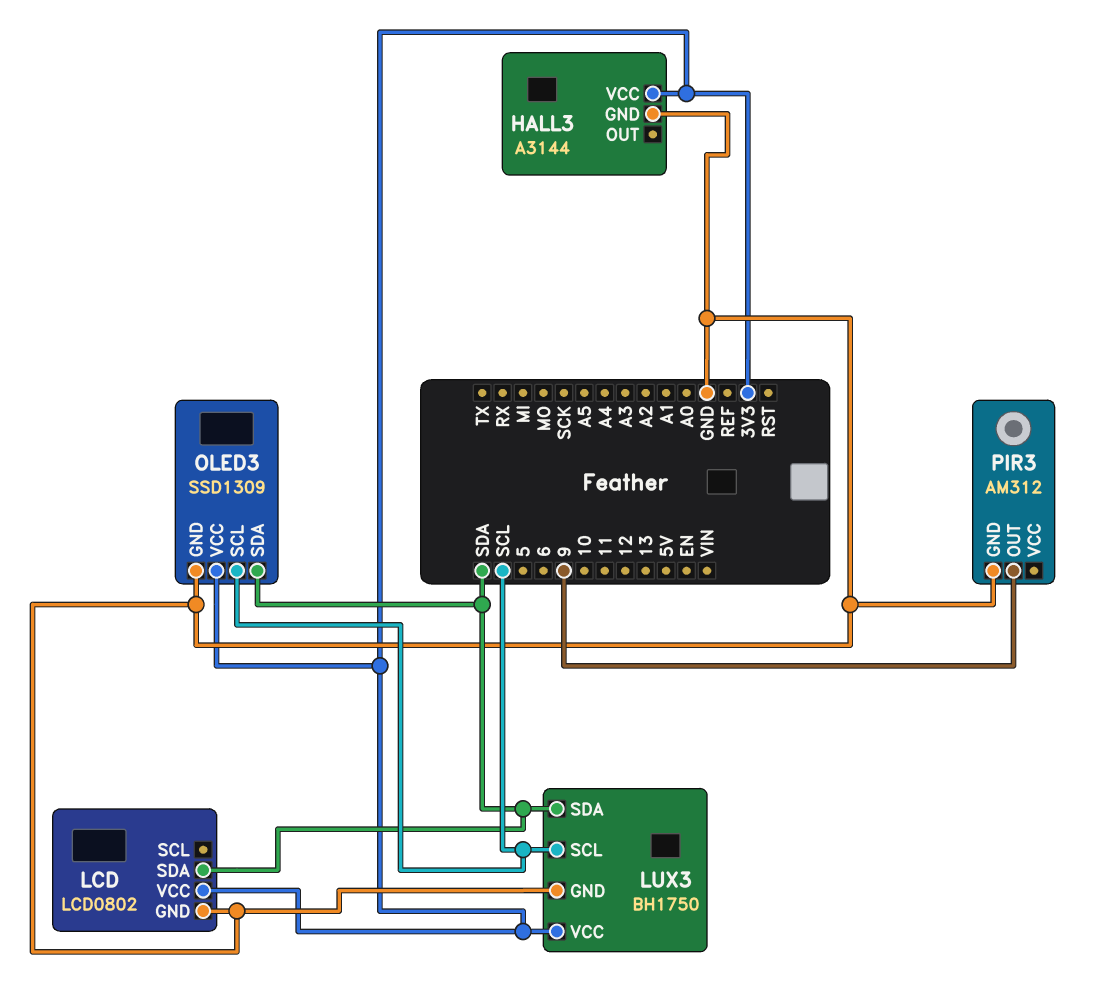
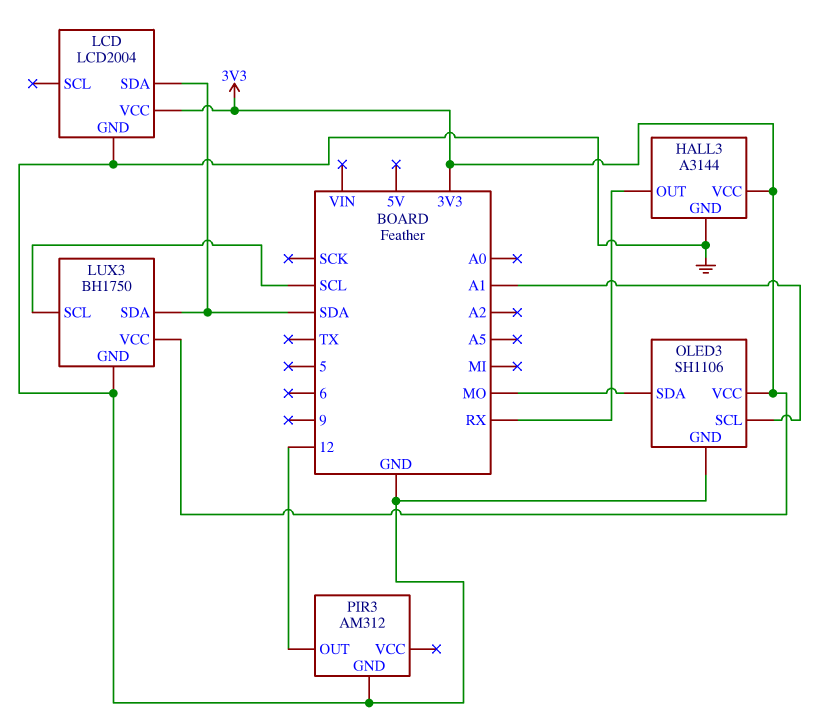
HALL3 pin OUT: none -> RX
LCD: LCD0802 -> LCD2004
OLED3: SSD1309 -> SH1106
OLED3 pin SCL: SCL -> A1
OLED3 pin SDA: SDA -> MO
PIR3 pin OUT: 9 -> 12

